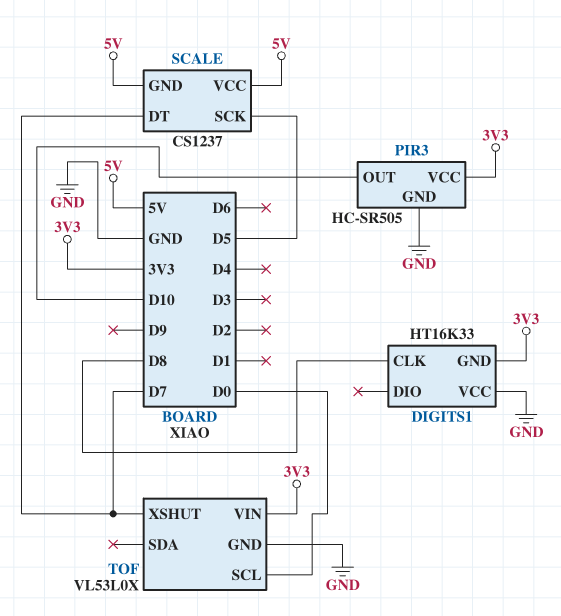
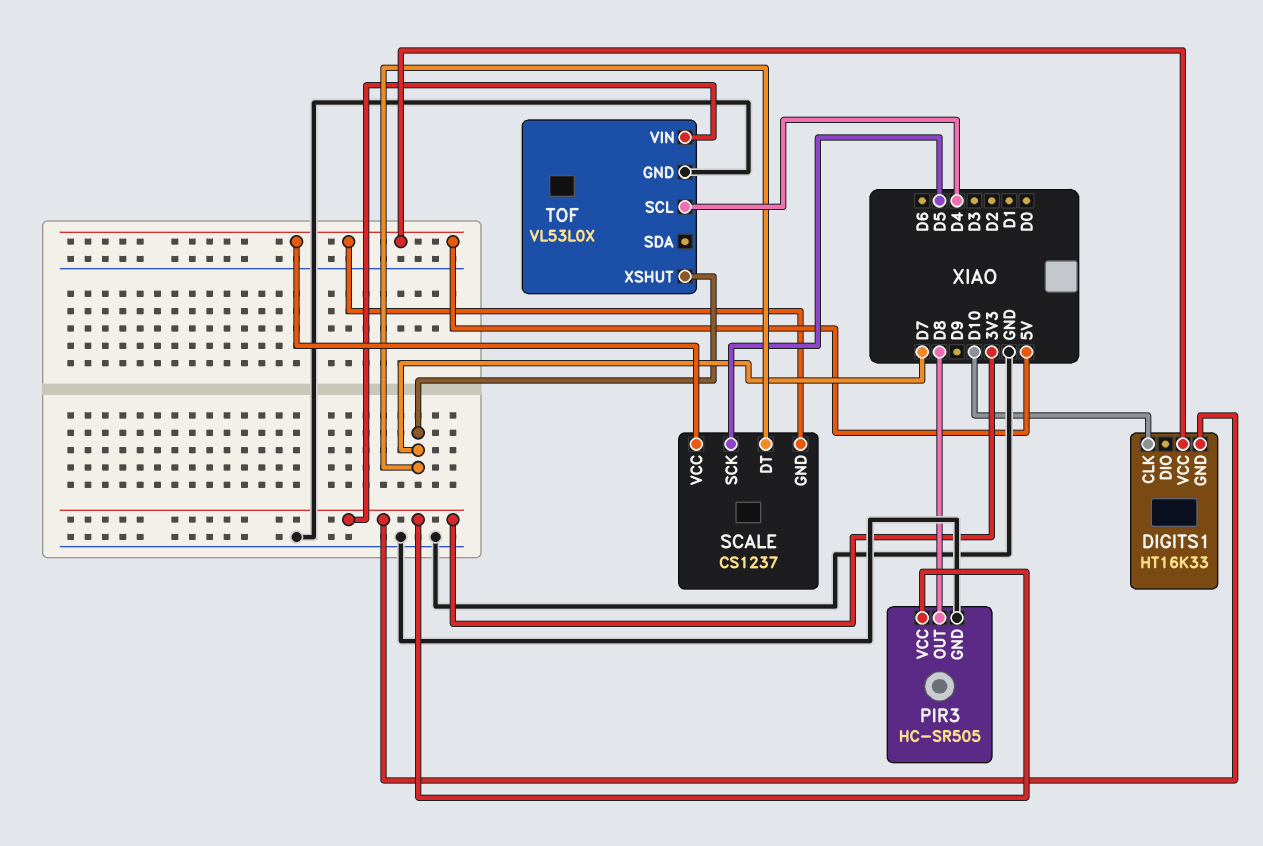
DIGITS1 pin CLK: D8 -> D10
DIGITS1 pin VCC: GND -> 5V
PIR3 pin OUT: D10 -> D8
TOF pin SCL: D0 -> D4

